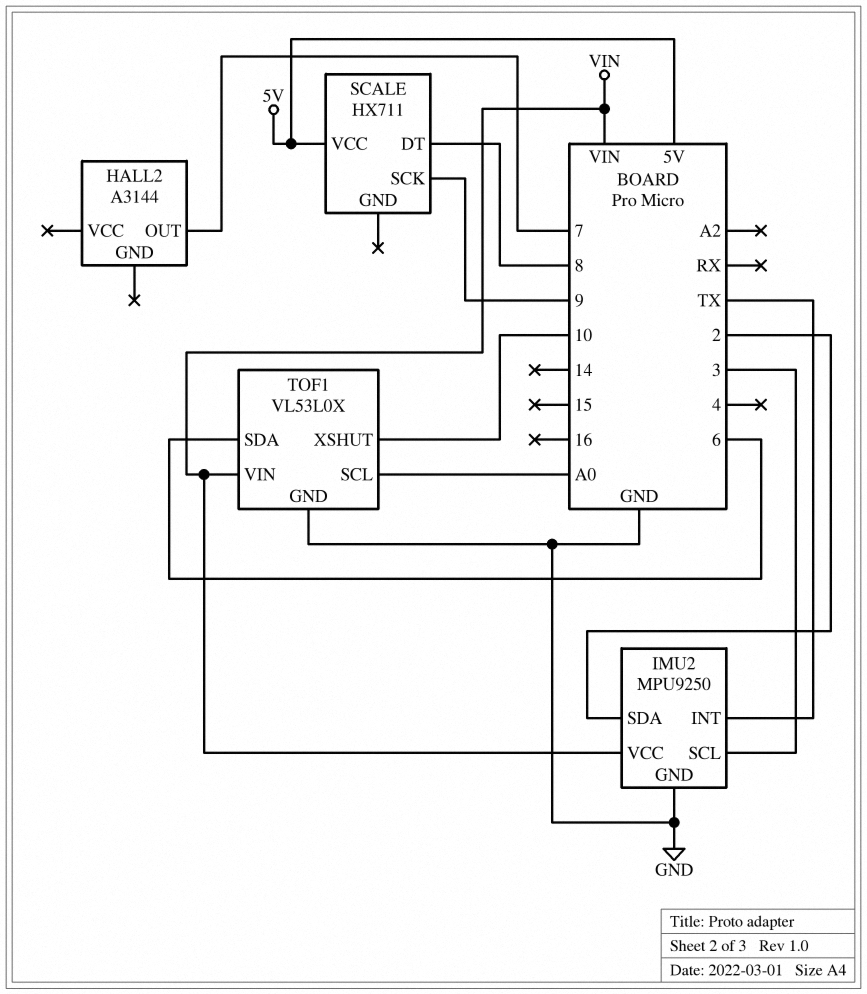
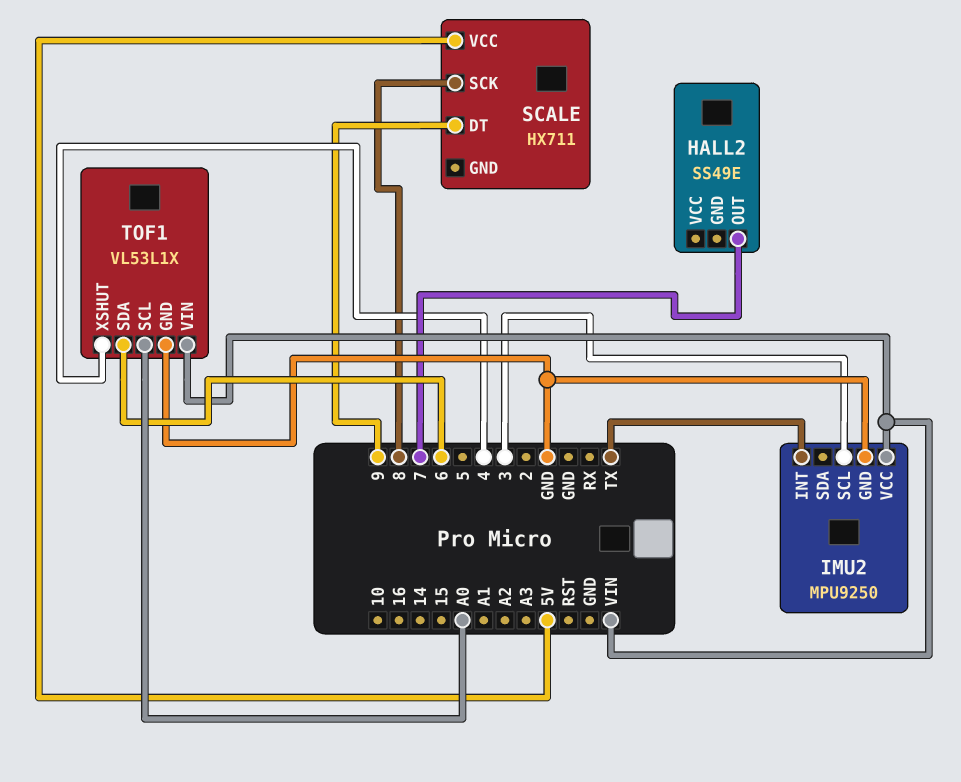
HALL2: A3144 -> SS49E
IMU2 pin SDA: 2 -> none
SCALE pin DT: 8 -> 9
SCALE pin SCK: 9 -> 8
TOF1: VL53L0X -> VL53L1X
TOF1 pin XSHUT: 10 -> 4

